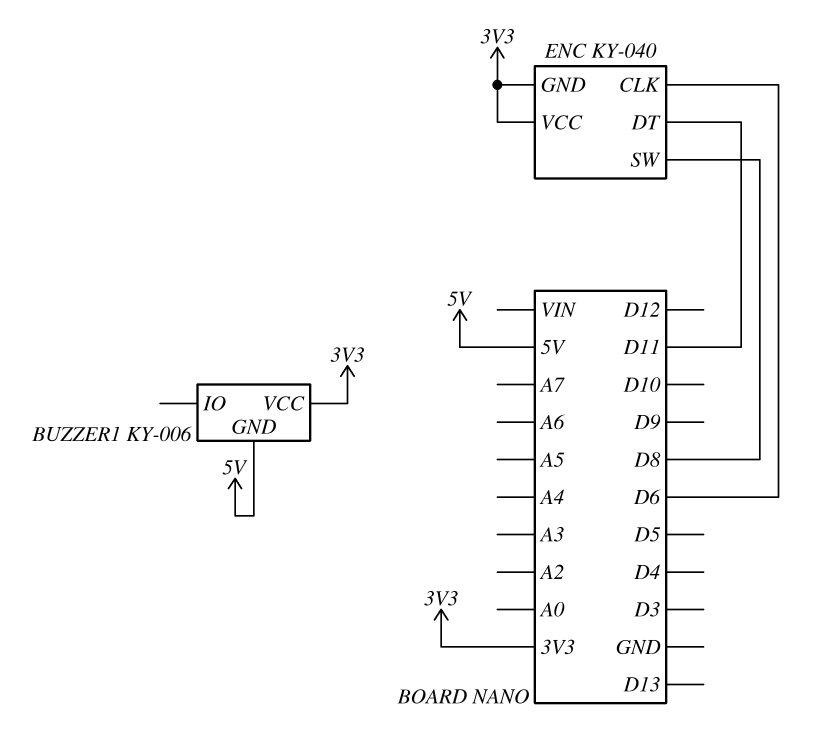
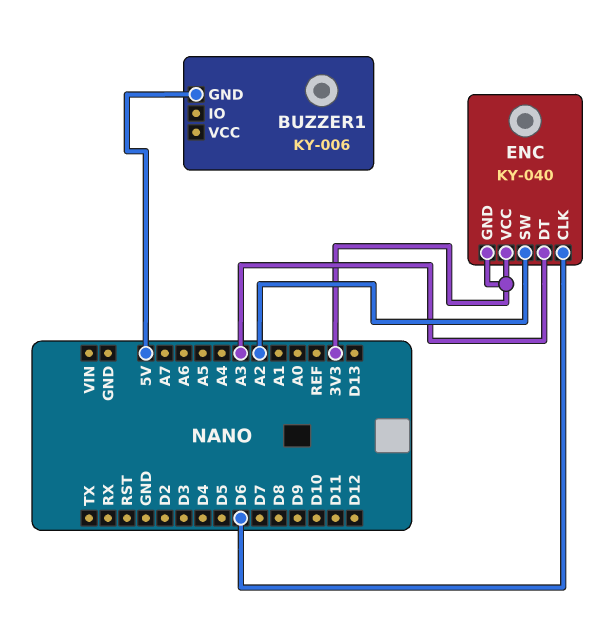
BUZZER1 pin VCC: 3V3 -> none
ENC pin DT: D11 -> A3
ENC pin SW: D8 -> A2

